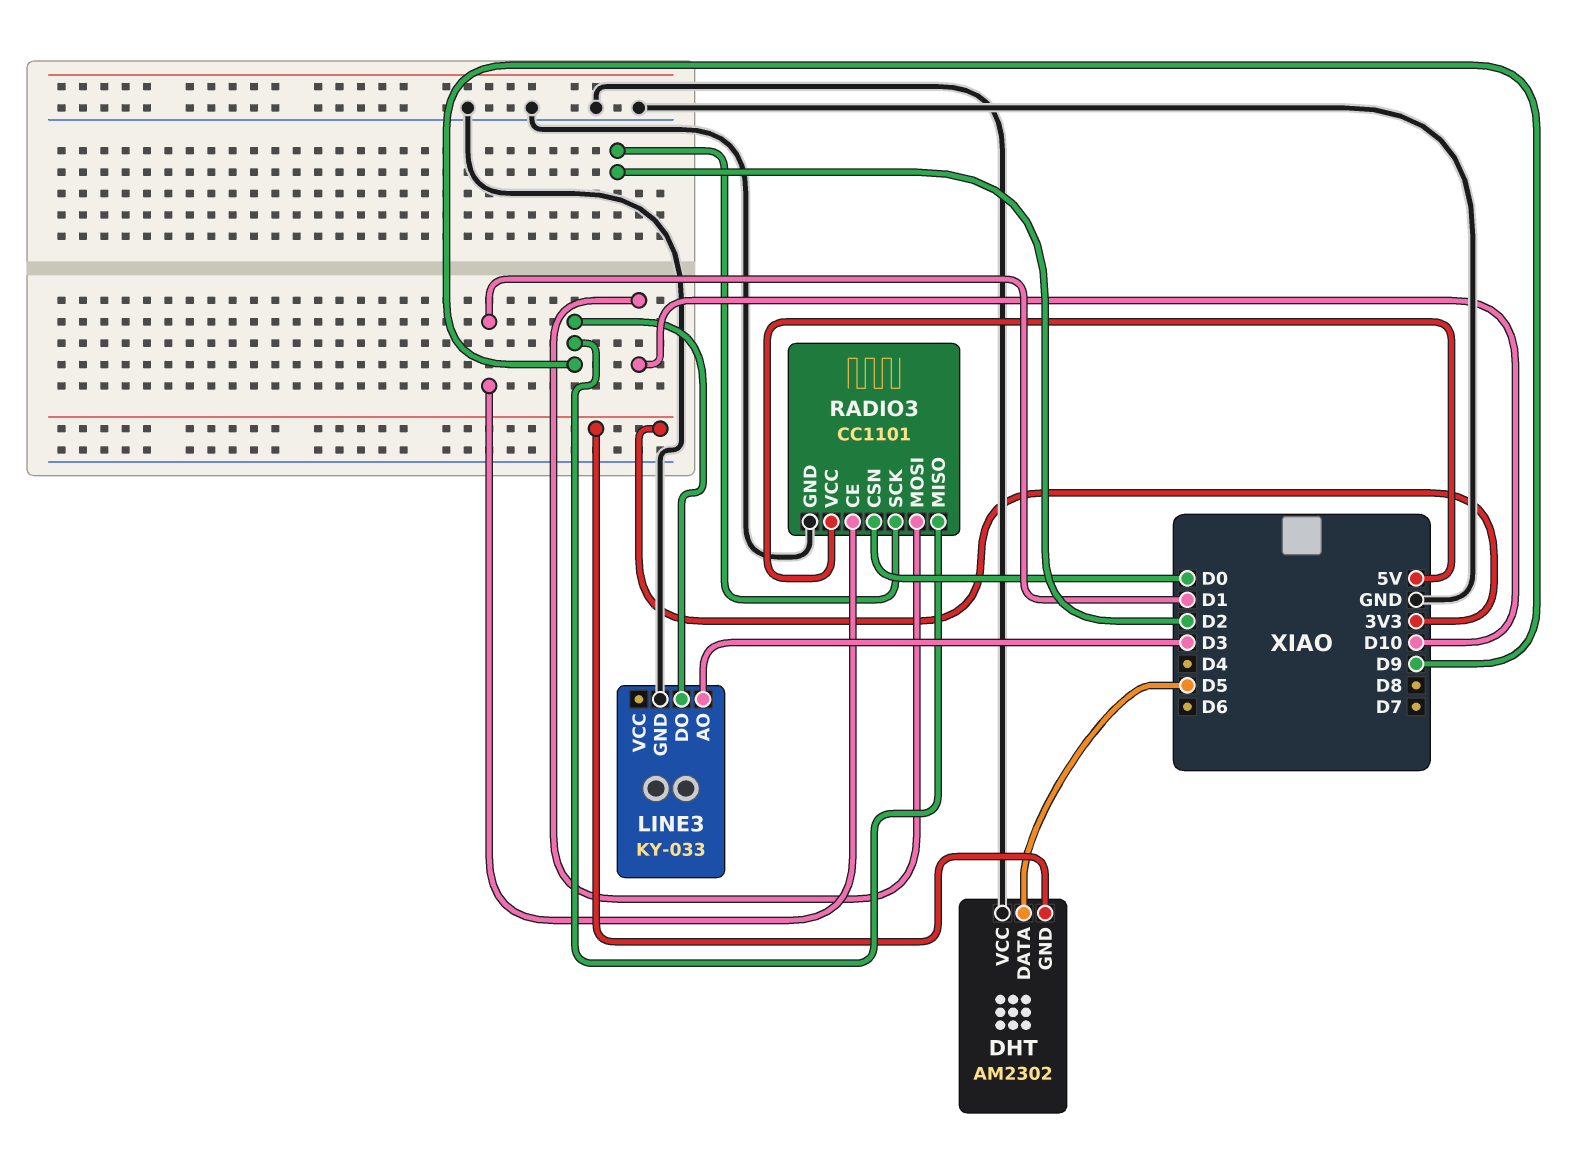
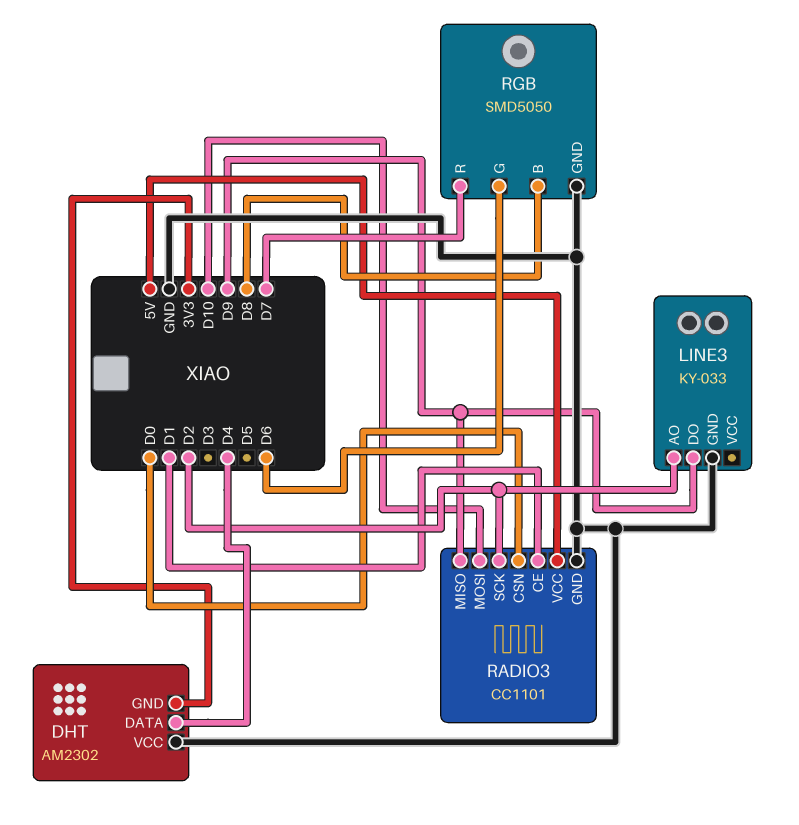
DHT pin DATA: D5 -> D4
LINE3 pin AO: D3 -> D2
RGB: none -> SMD5050
RGB pin B: none -> D8
RGB pin G: none -> D6
RGB pin GND: none -> GND
RGB pin R: none -> D7

